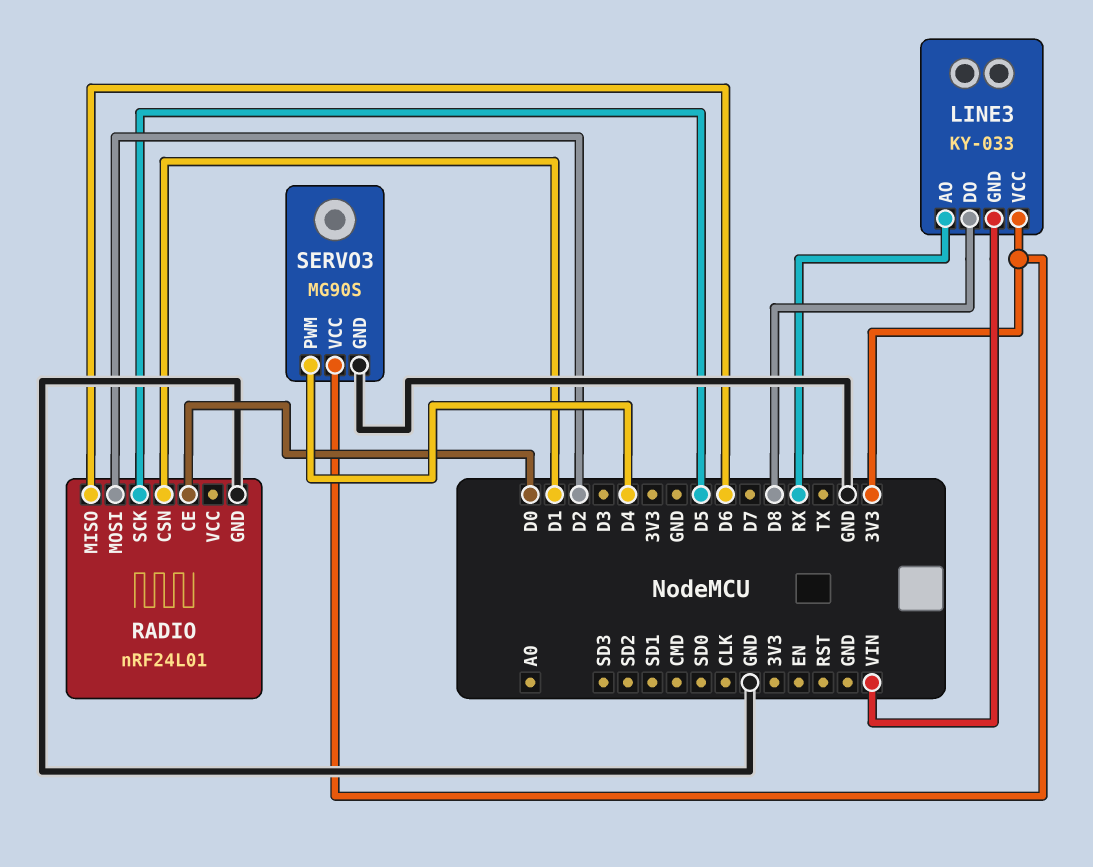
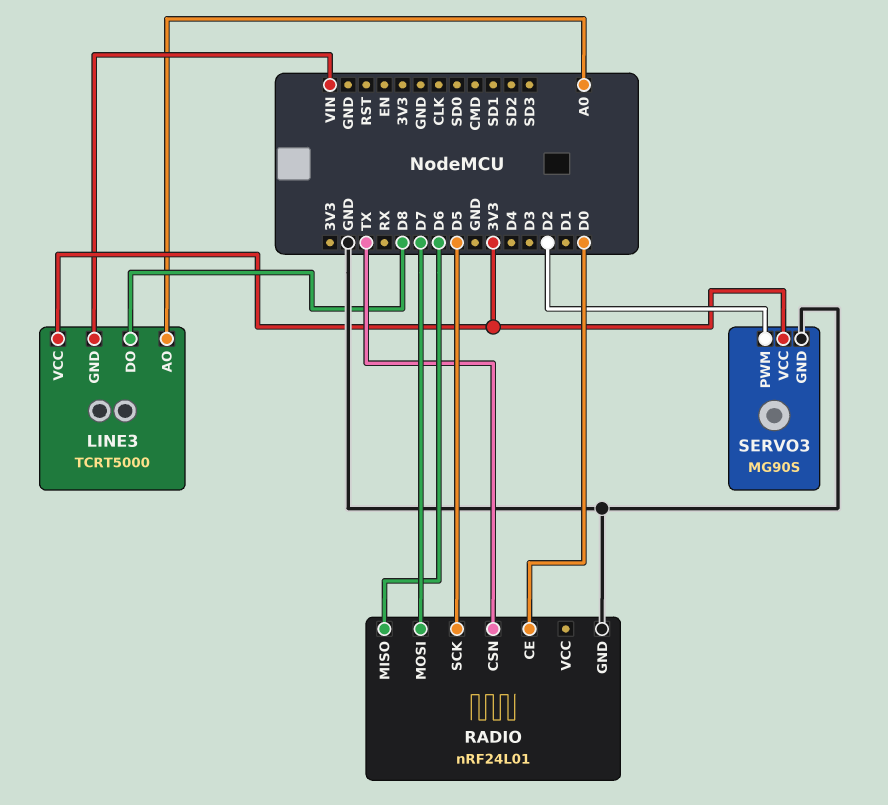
LINE3: KY-033 -> TCRT5000
LINE3 pin AO: RX -> A0
RADIO pin CSN: D1 -> TX
RADIO pin MOSI: D2 -> D7
SERVO3 pin PWM: D4 -> D2

